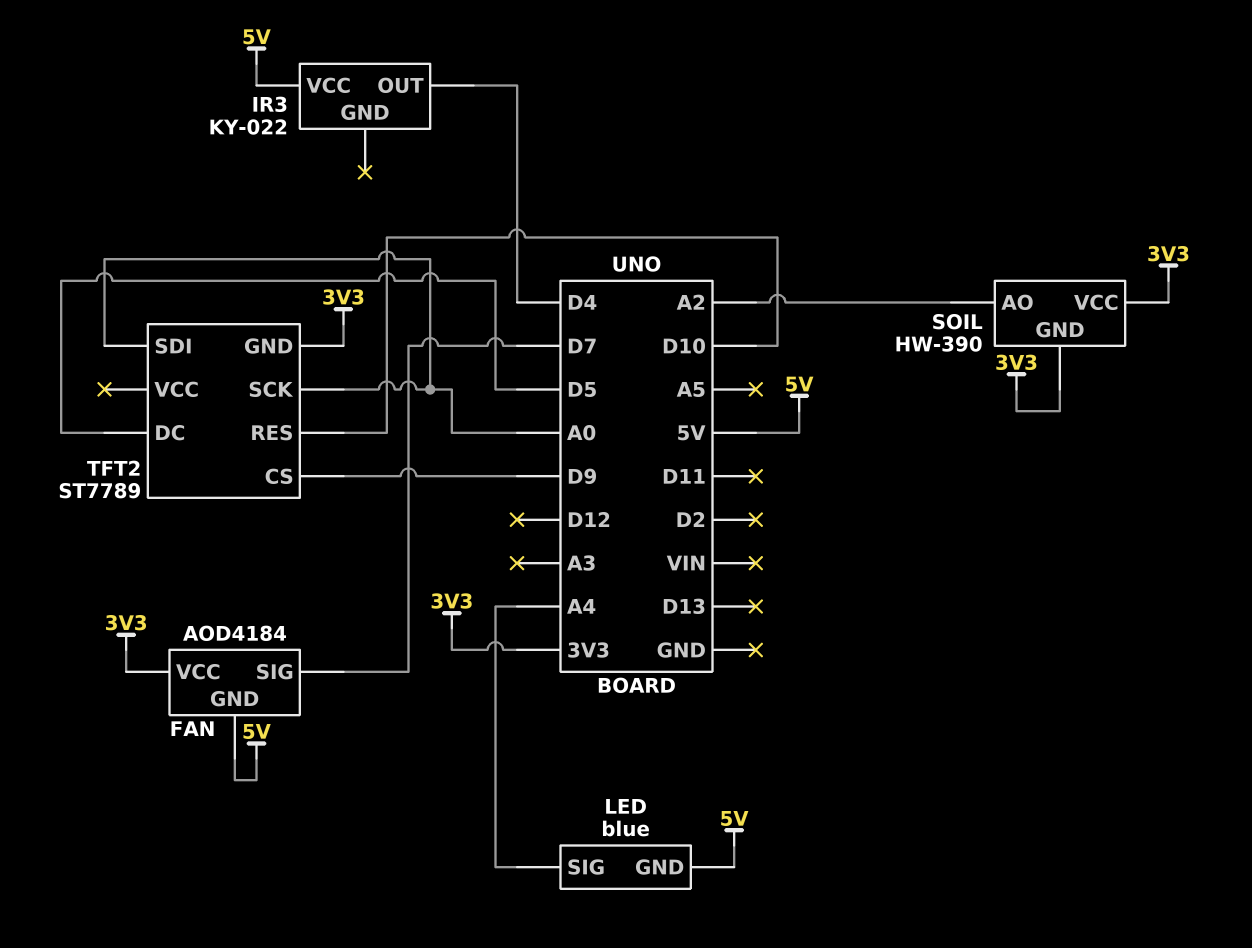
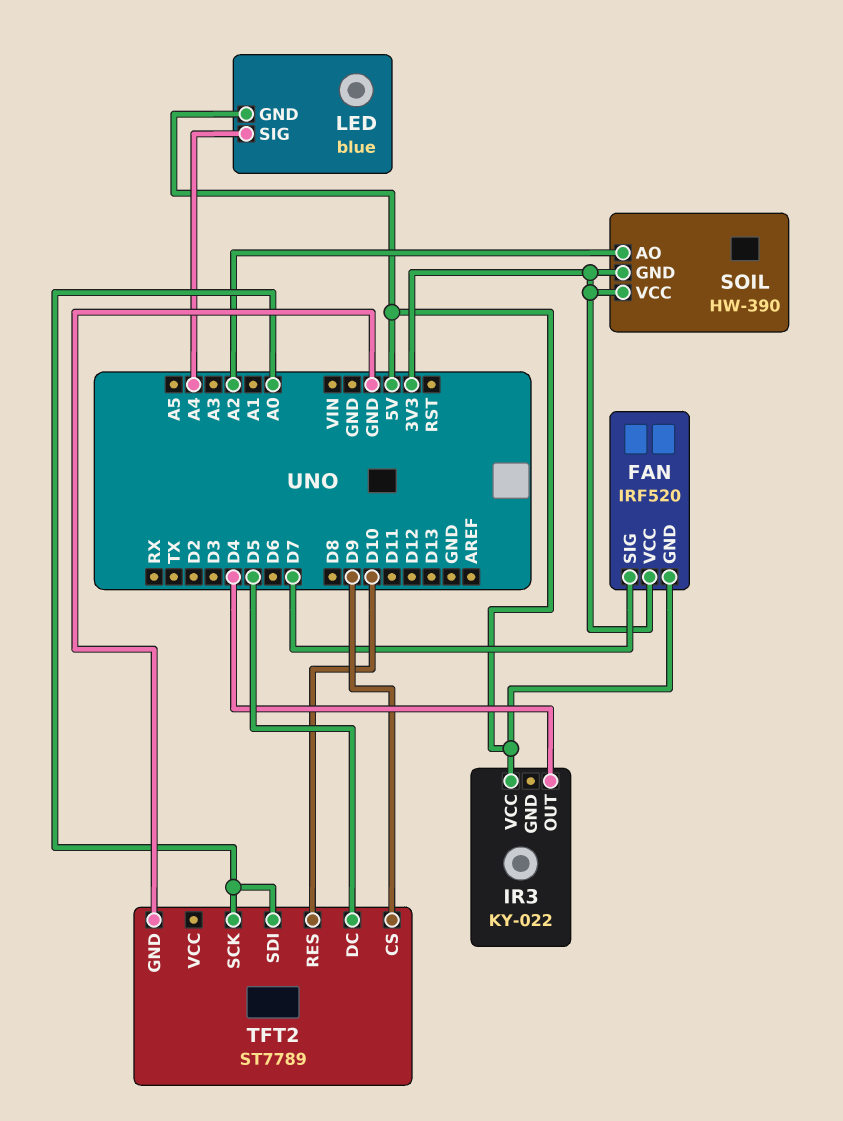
FAN: AOD4184 -> IRF520
TFT2 pin GND: 3V3 -> GND

